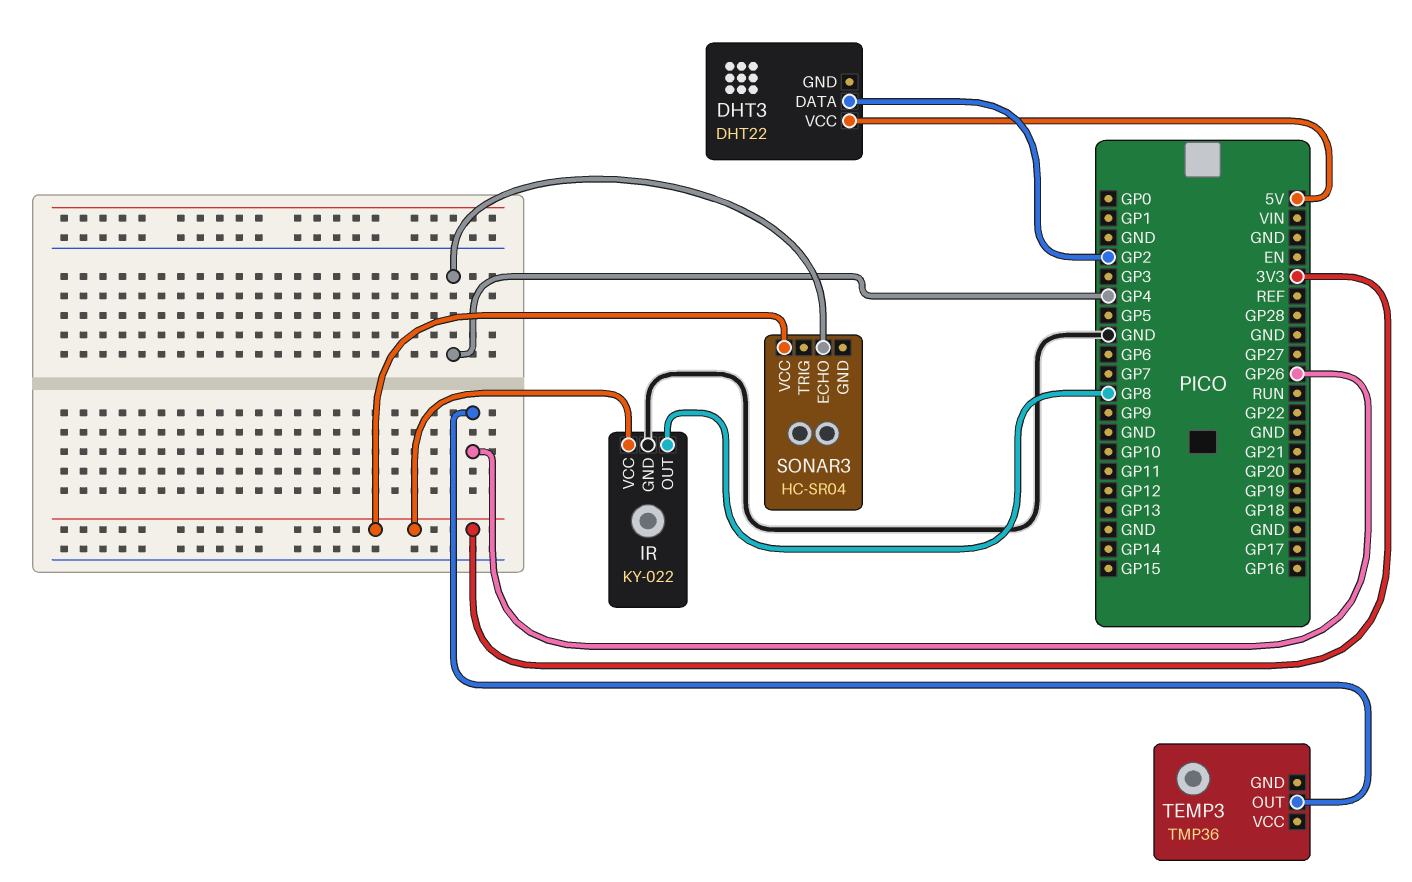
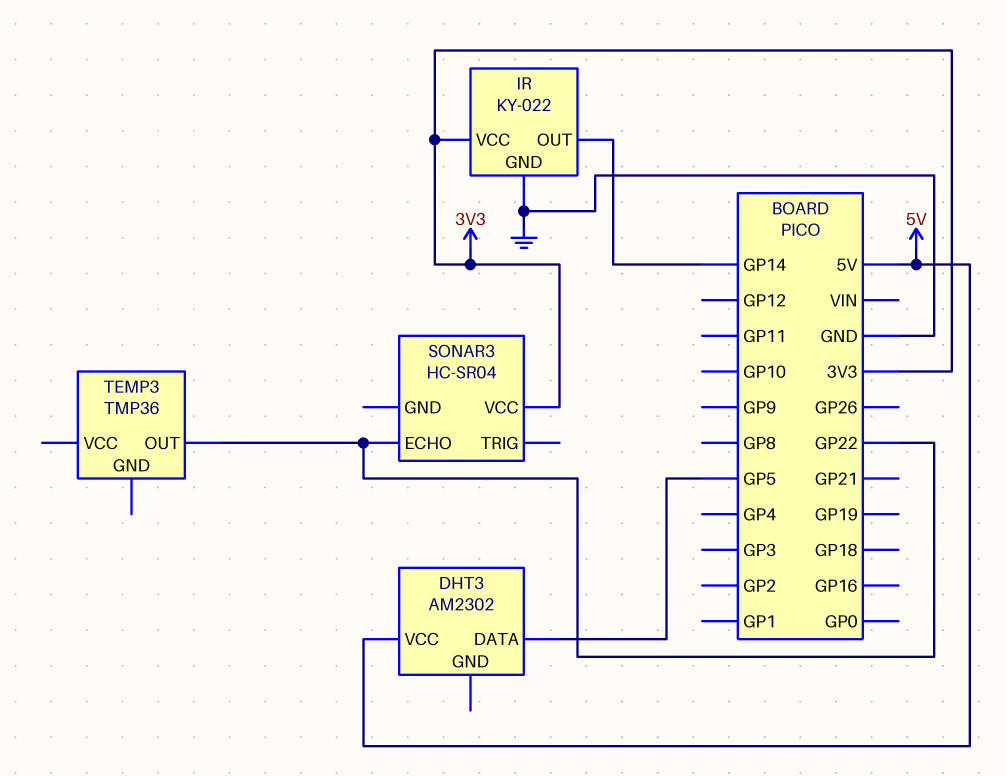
DHT3: DHT22 -> AM2302
DHT3 pin DATA: GP2 -> GP5
IR pin OUT: GP8 -> GP14
SONAR3 pin ECHO: GP4 -> GP22
TEMP3 pin OUT: GP26 -> GP22

